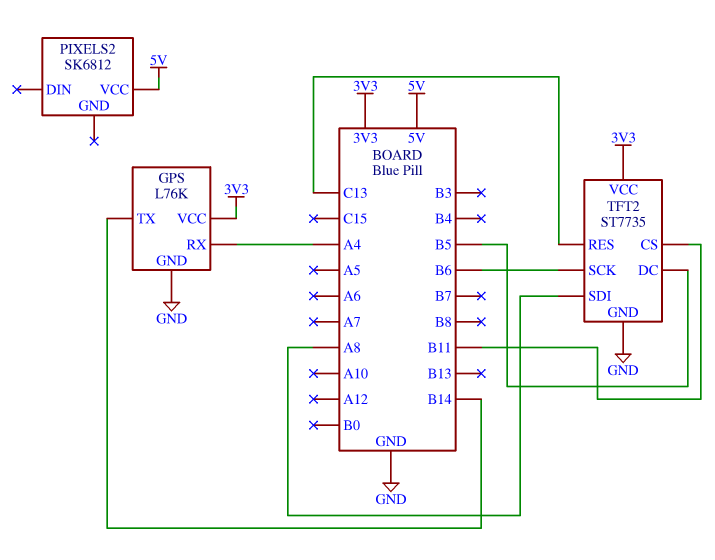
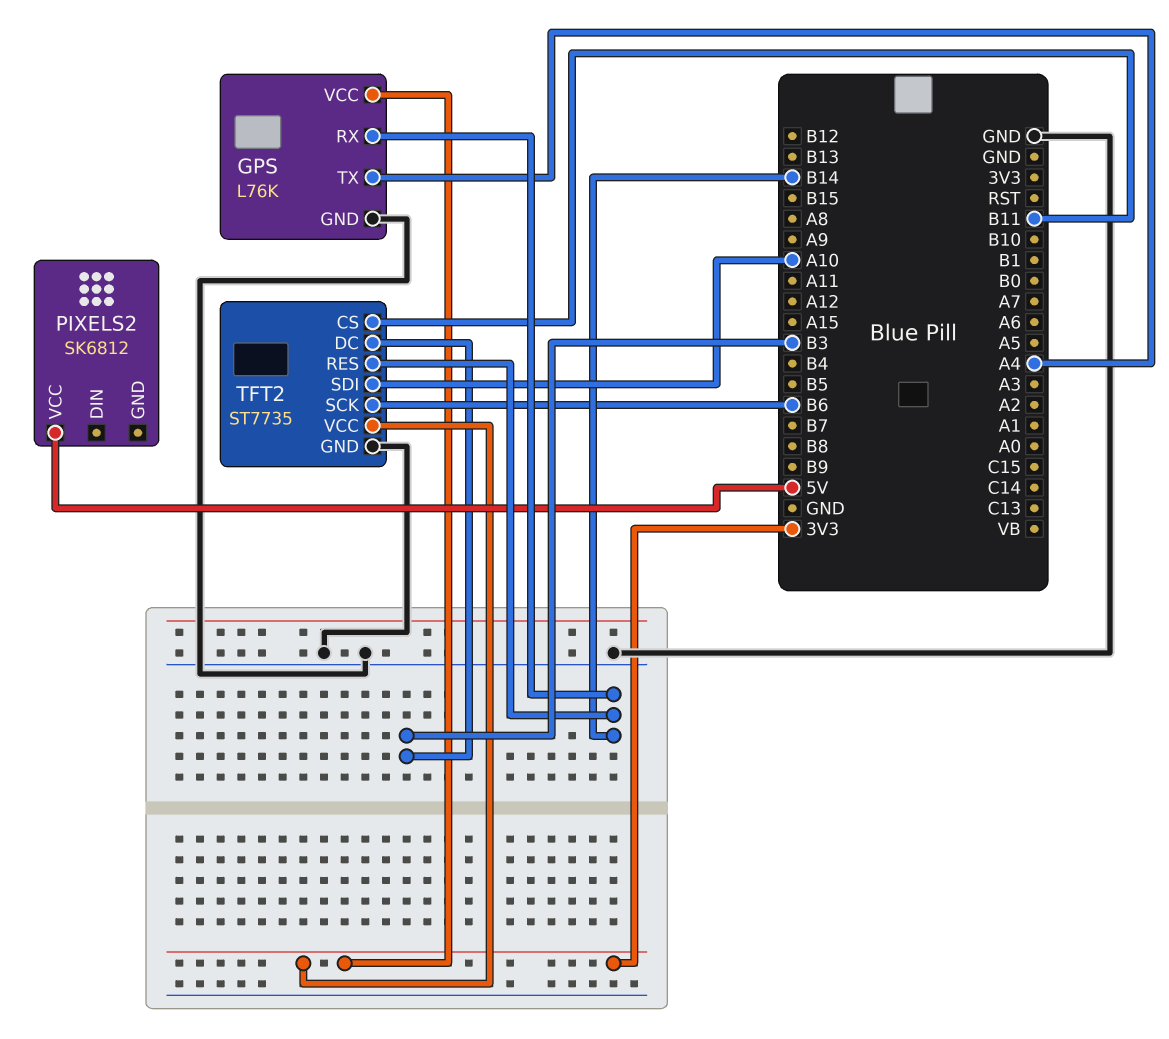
GPS pin RX: A4 -> B14
GPS pin TX: B14 -> A4
TFT2 pin DC: B5 -> B3
TFT2 pin RES: C13 -> B14
TFT2 pin SDI: A8 -> A10

